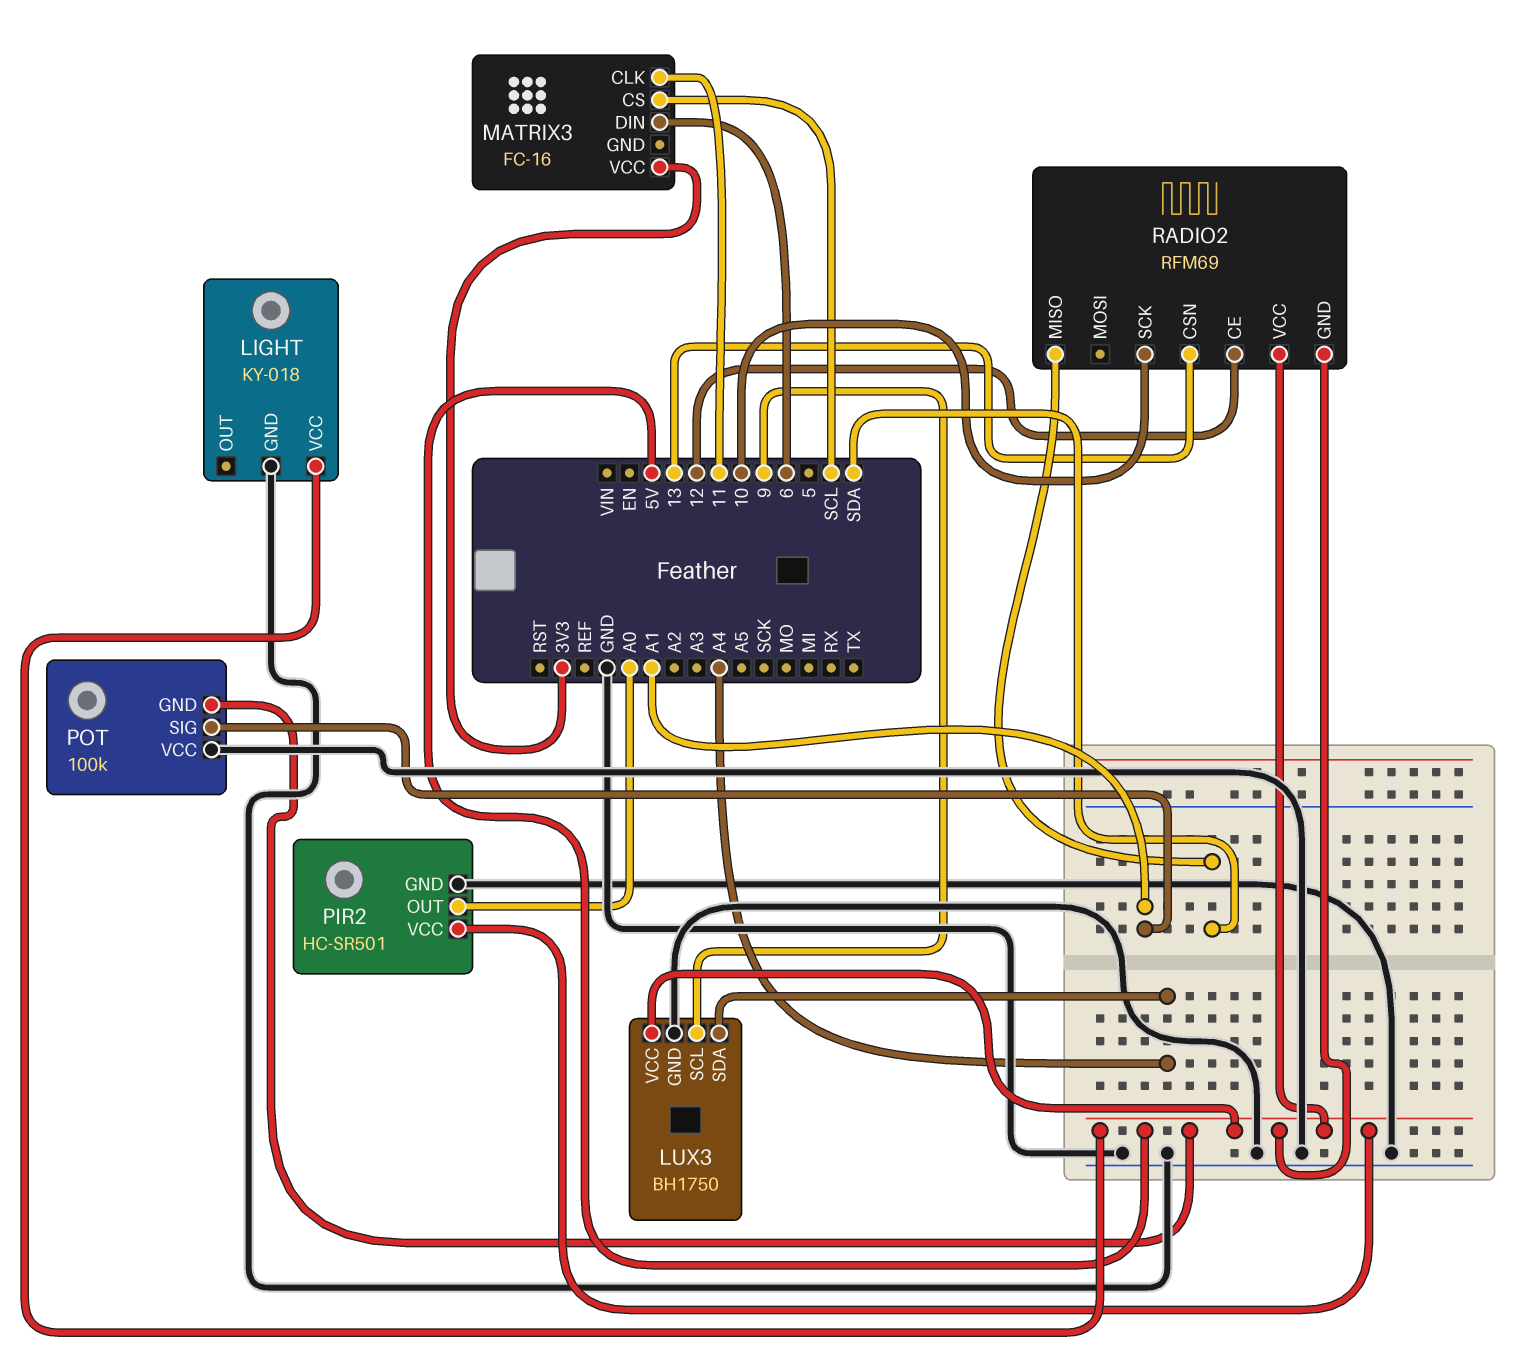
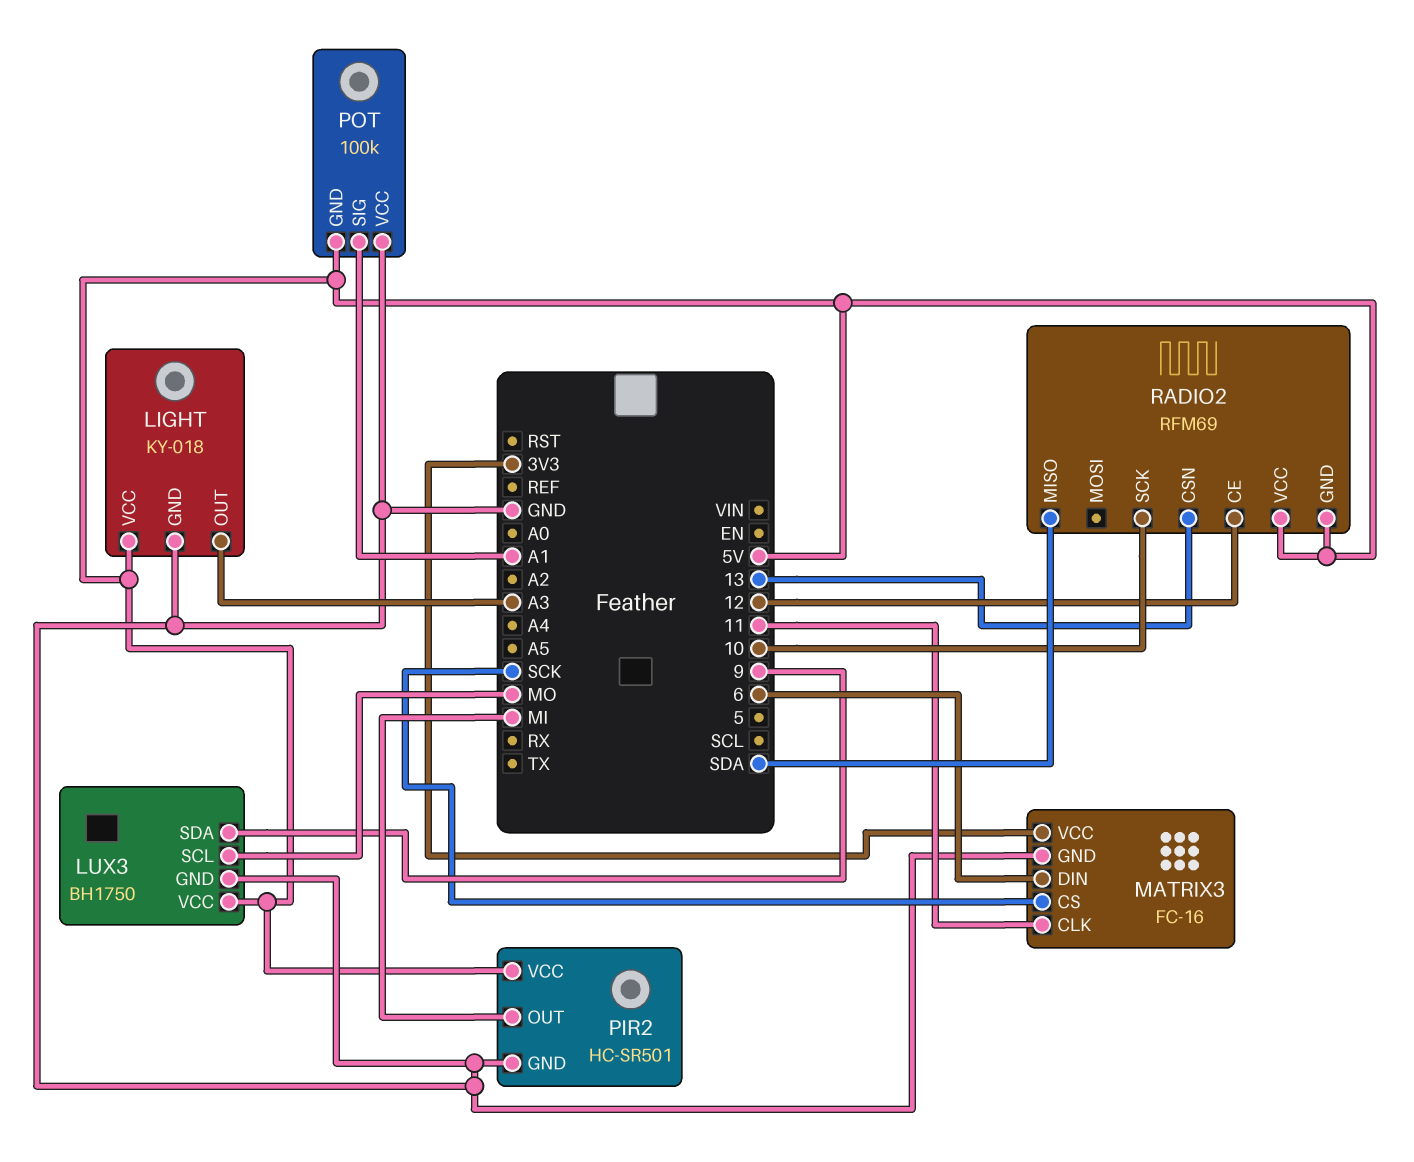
LIGHT pin OUT: none -> A3
LUX3 pin SCL: 9 -> MO
LUX3 pin SDA: A4 -> 9
MATRIX3 pin CS: SCL -> SCK
MATRIX3 pin GND: none -> GND
PIR2 pin OUT: A0 -> MI

